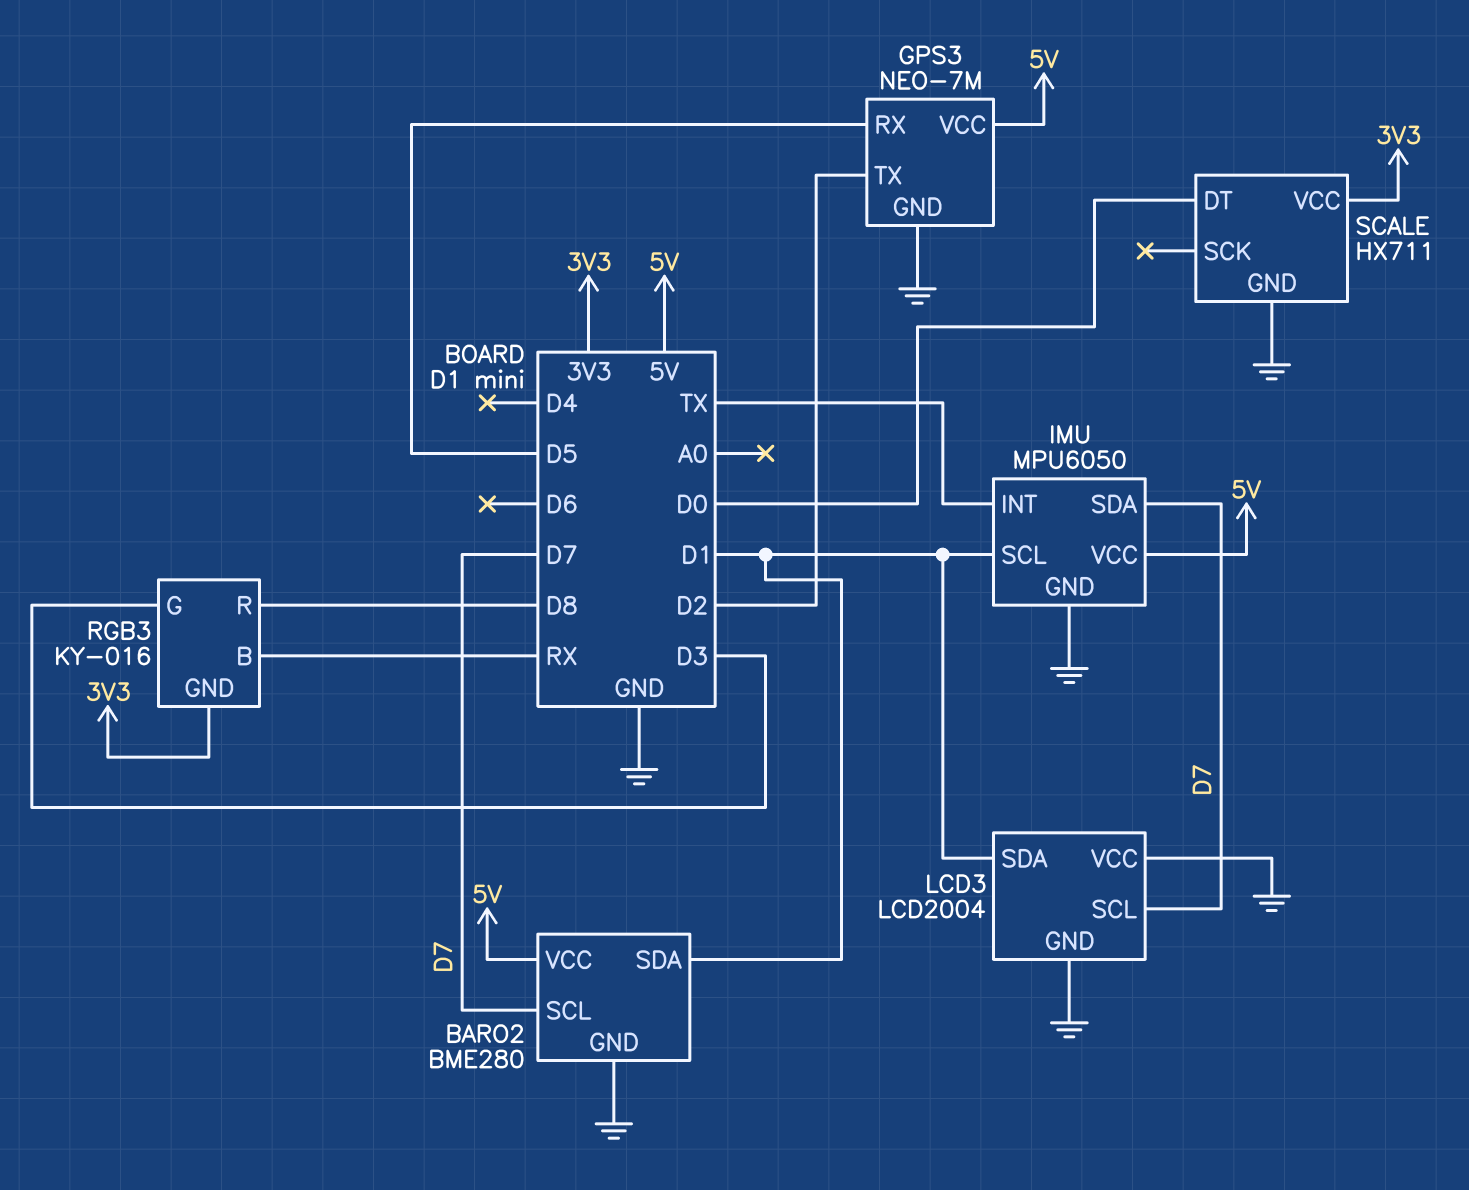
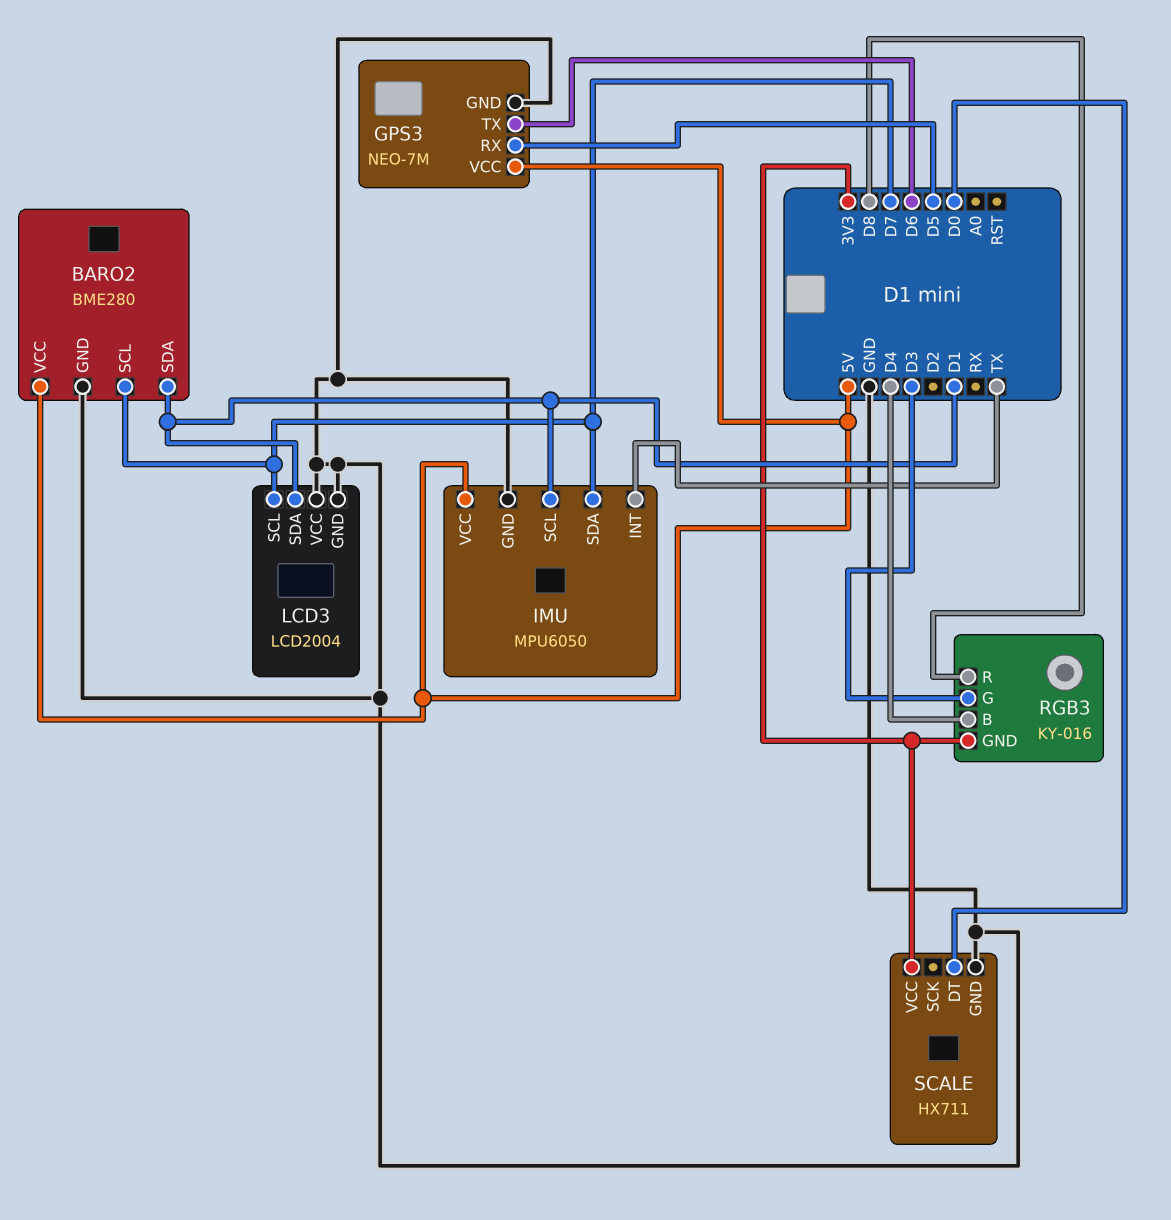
GPS3 pin TX: D2 -> D6
RGB3 pin B: RX -> D4

